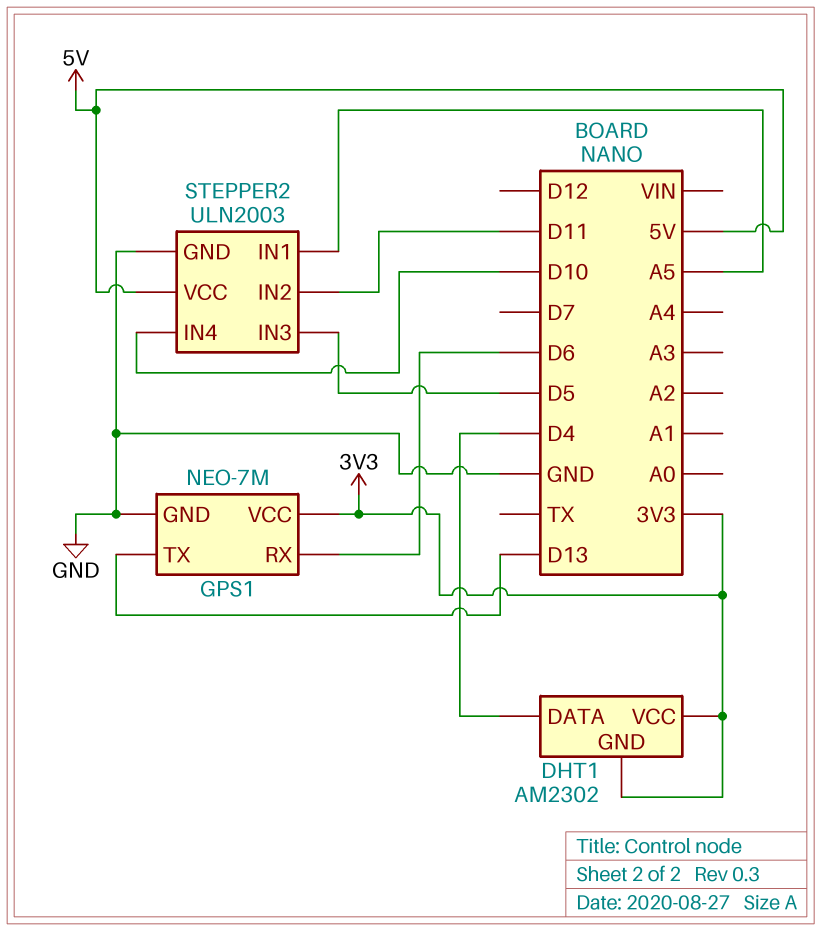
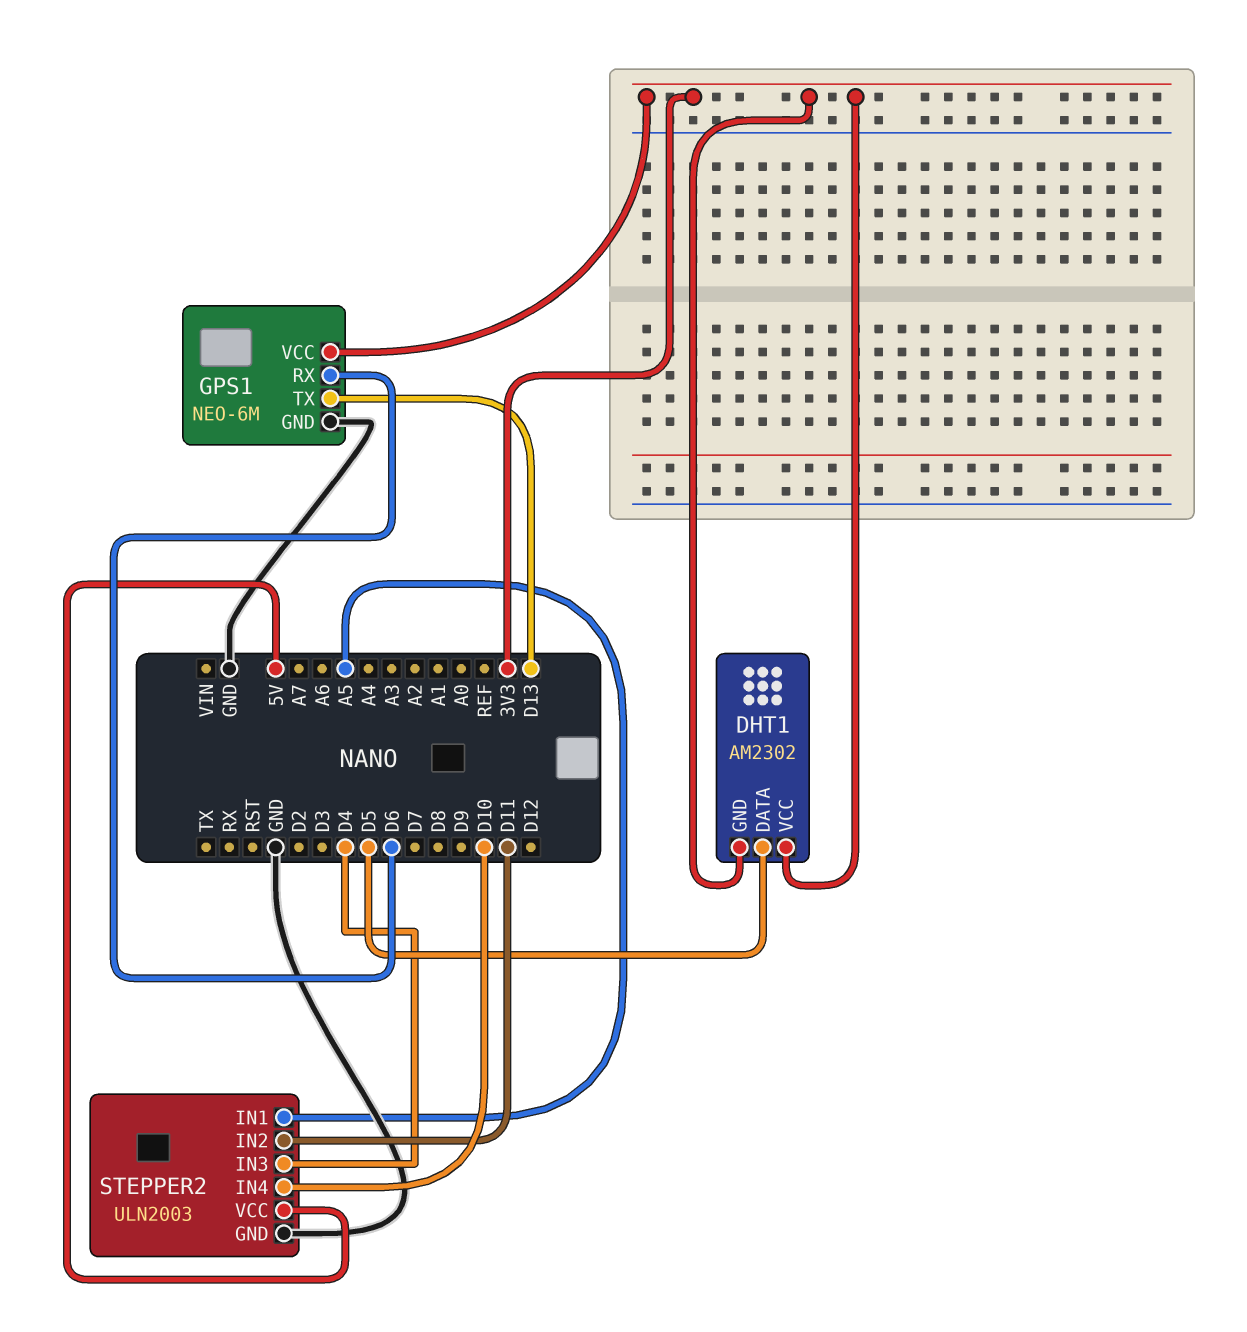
DHT1 pin DATA: D4 -> D5
GPS1: NEO-7M -> NEO-6M
STEPPER2 pin IN3: D5 -> D4

